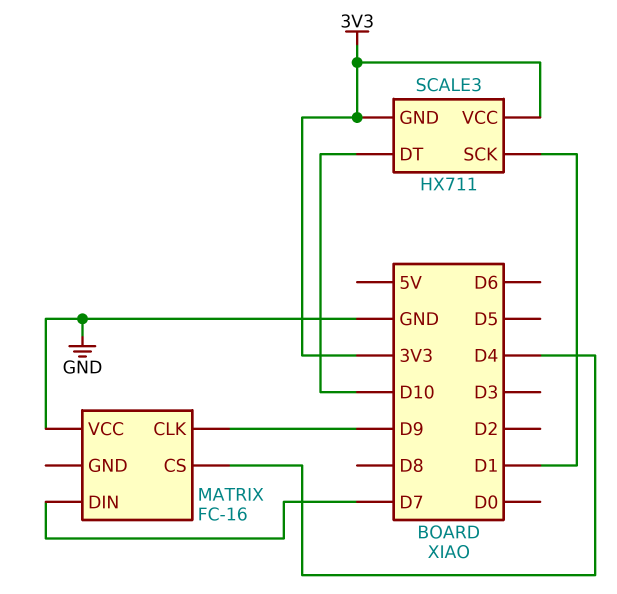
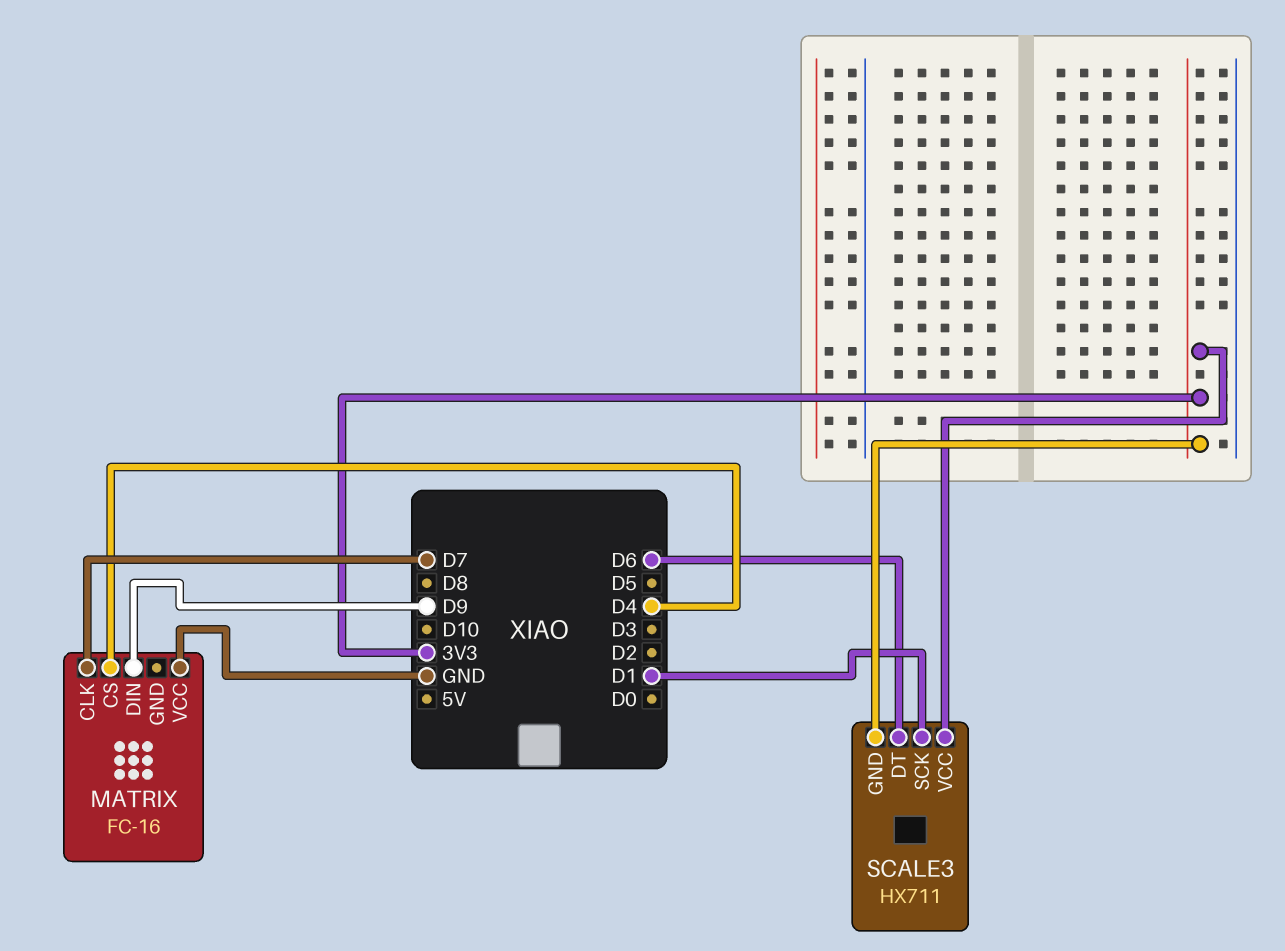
MATRIX pin CLK: D9 -> D7
MATRIX pin DIN: D7 -> D9
SCALE3 pin DT: D10 -> D6

